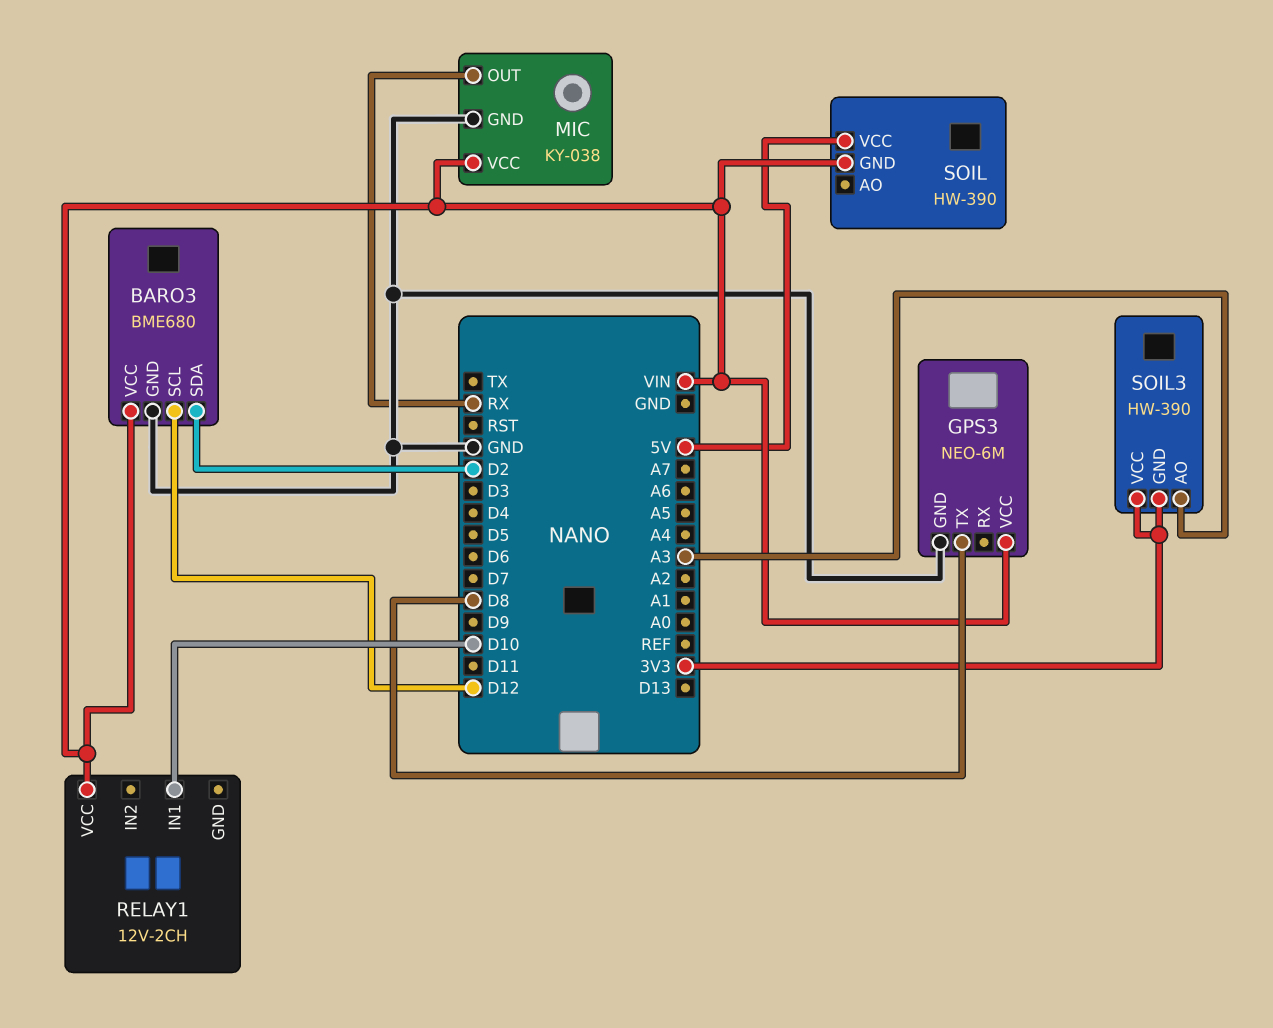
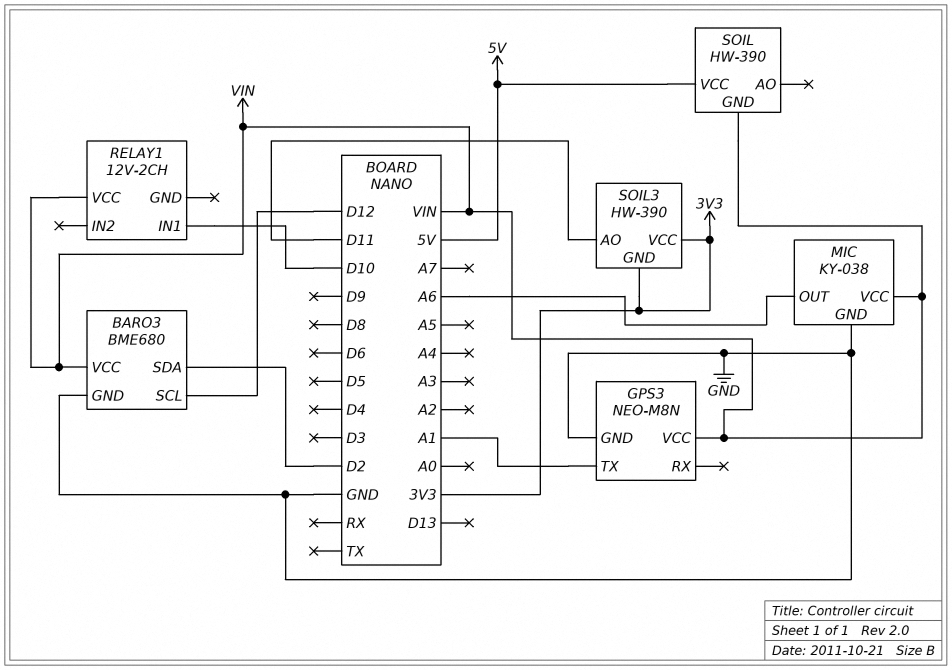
GPS3: NEO-6M -> NEO-M8N
GPS3 pin TX: D8 -> A1
MIC pin OUT: RX -> A6
SOIL3 pin AO: A3 -> D11

